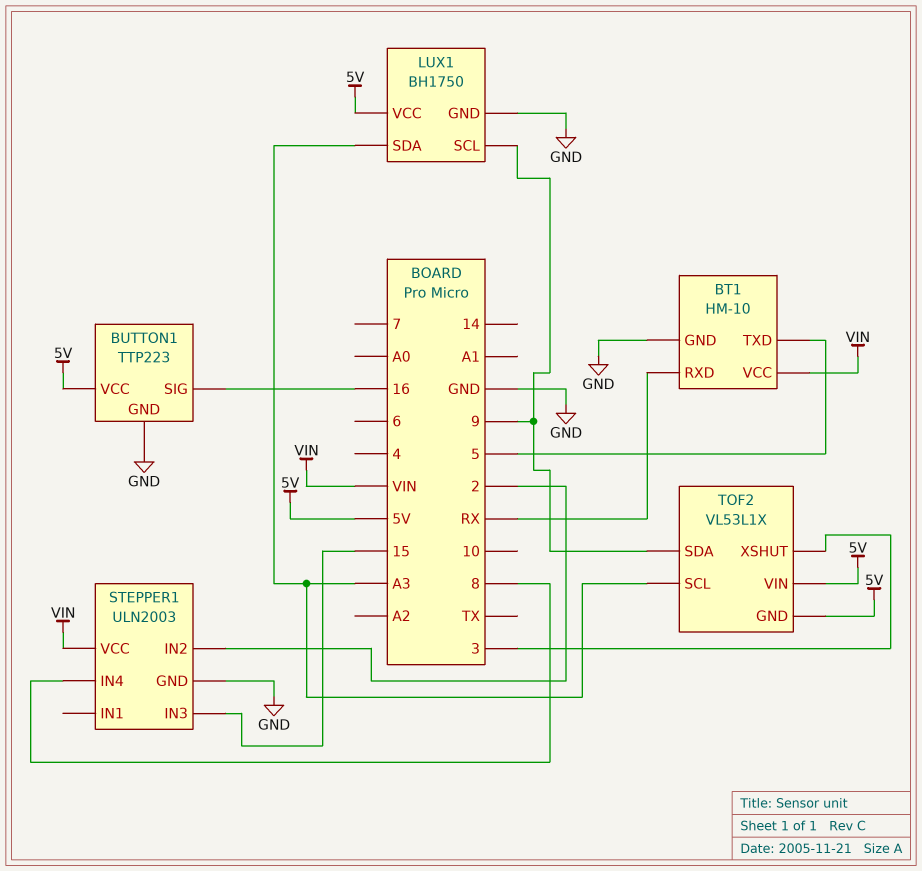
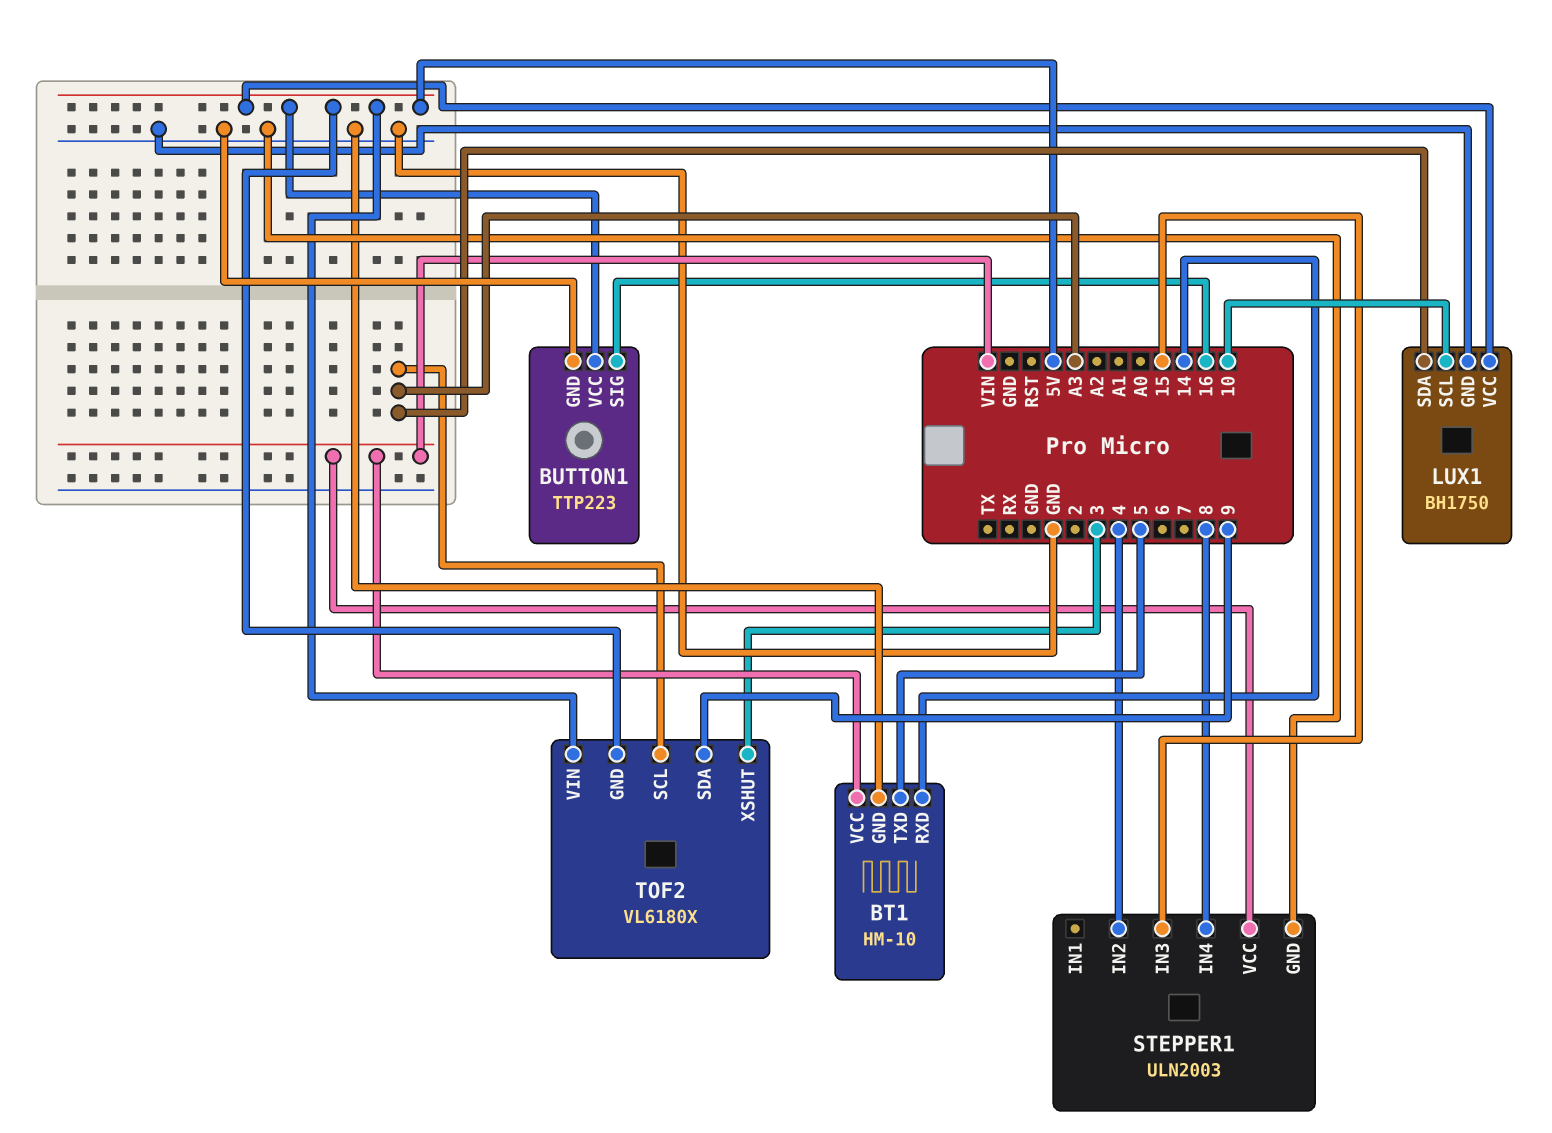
BT1 pin RXD: RX -> 14
LUX1 pin SCL: 9 -> 10
STEPPER1 pin IN2: 2 -> 4
TOF2: VL53L1X -> VL6180X

